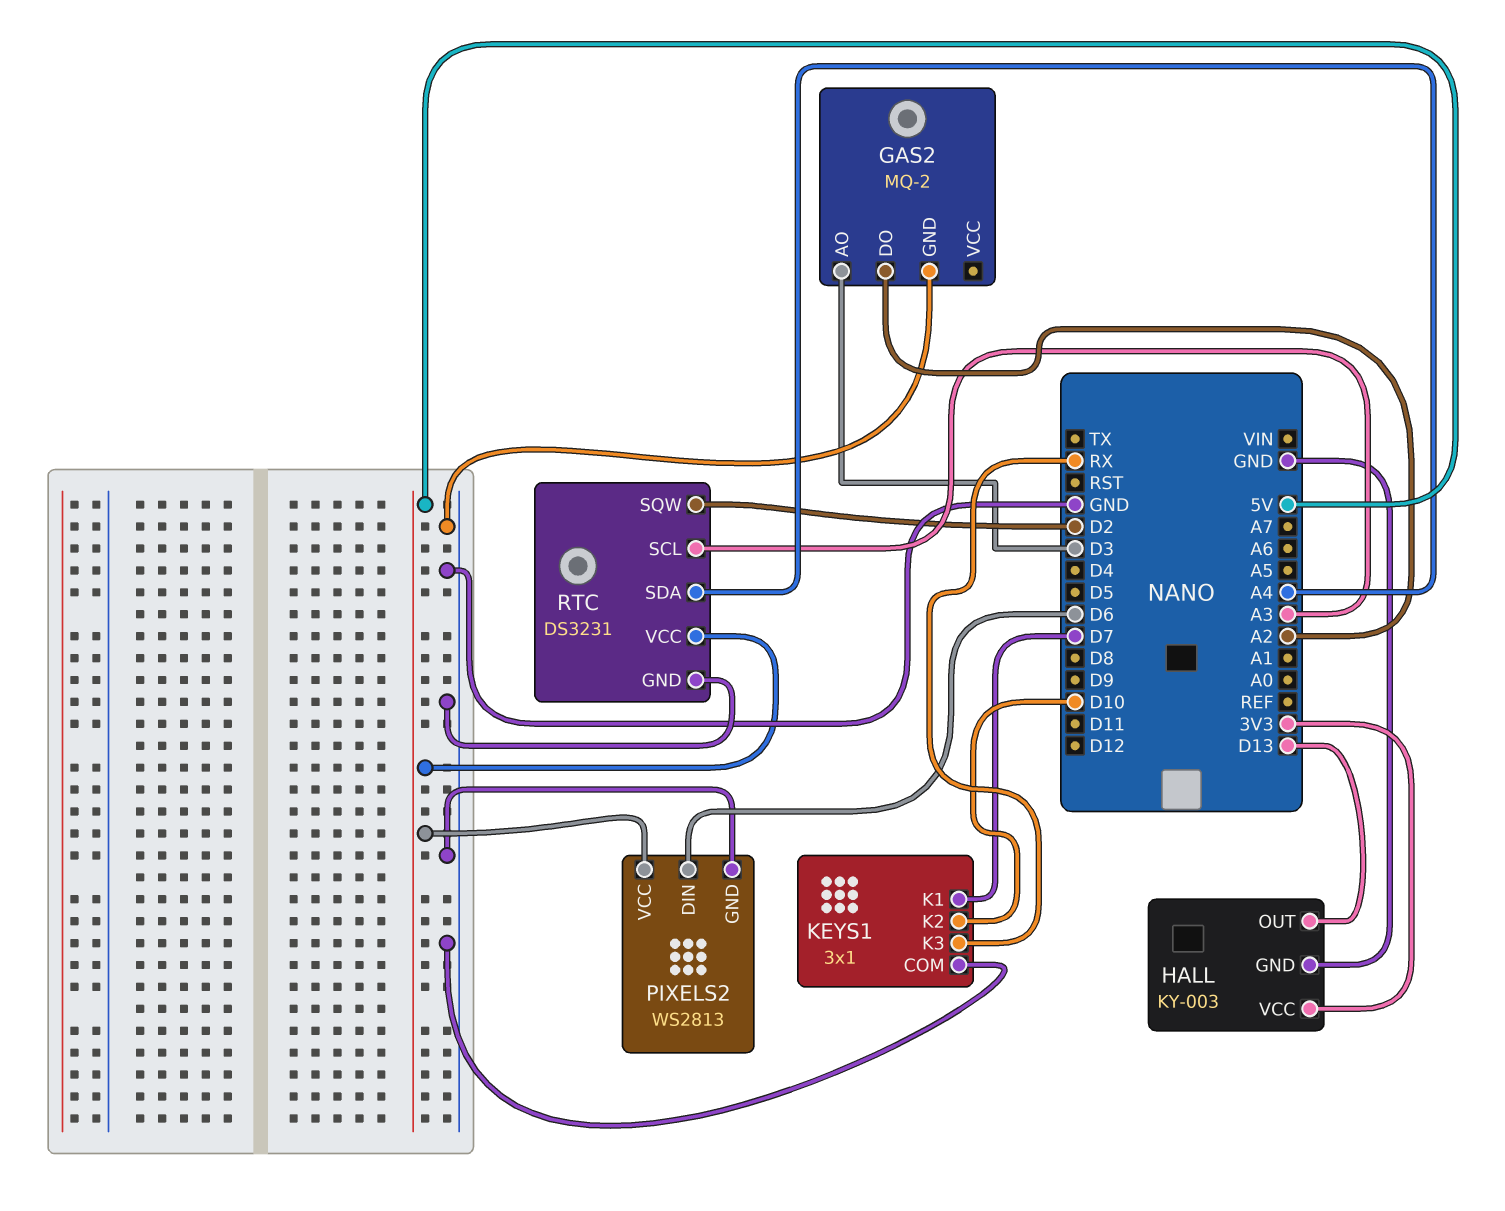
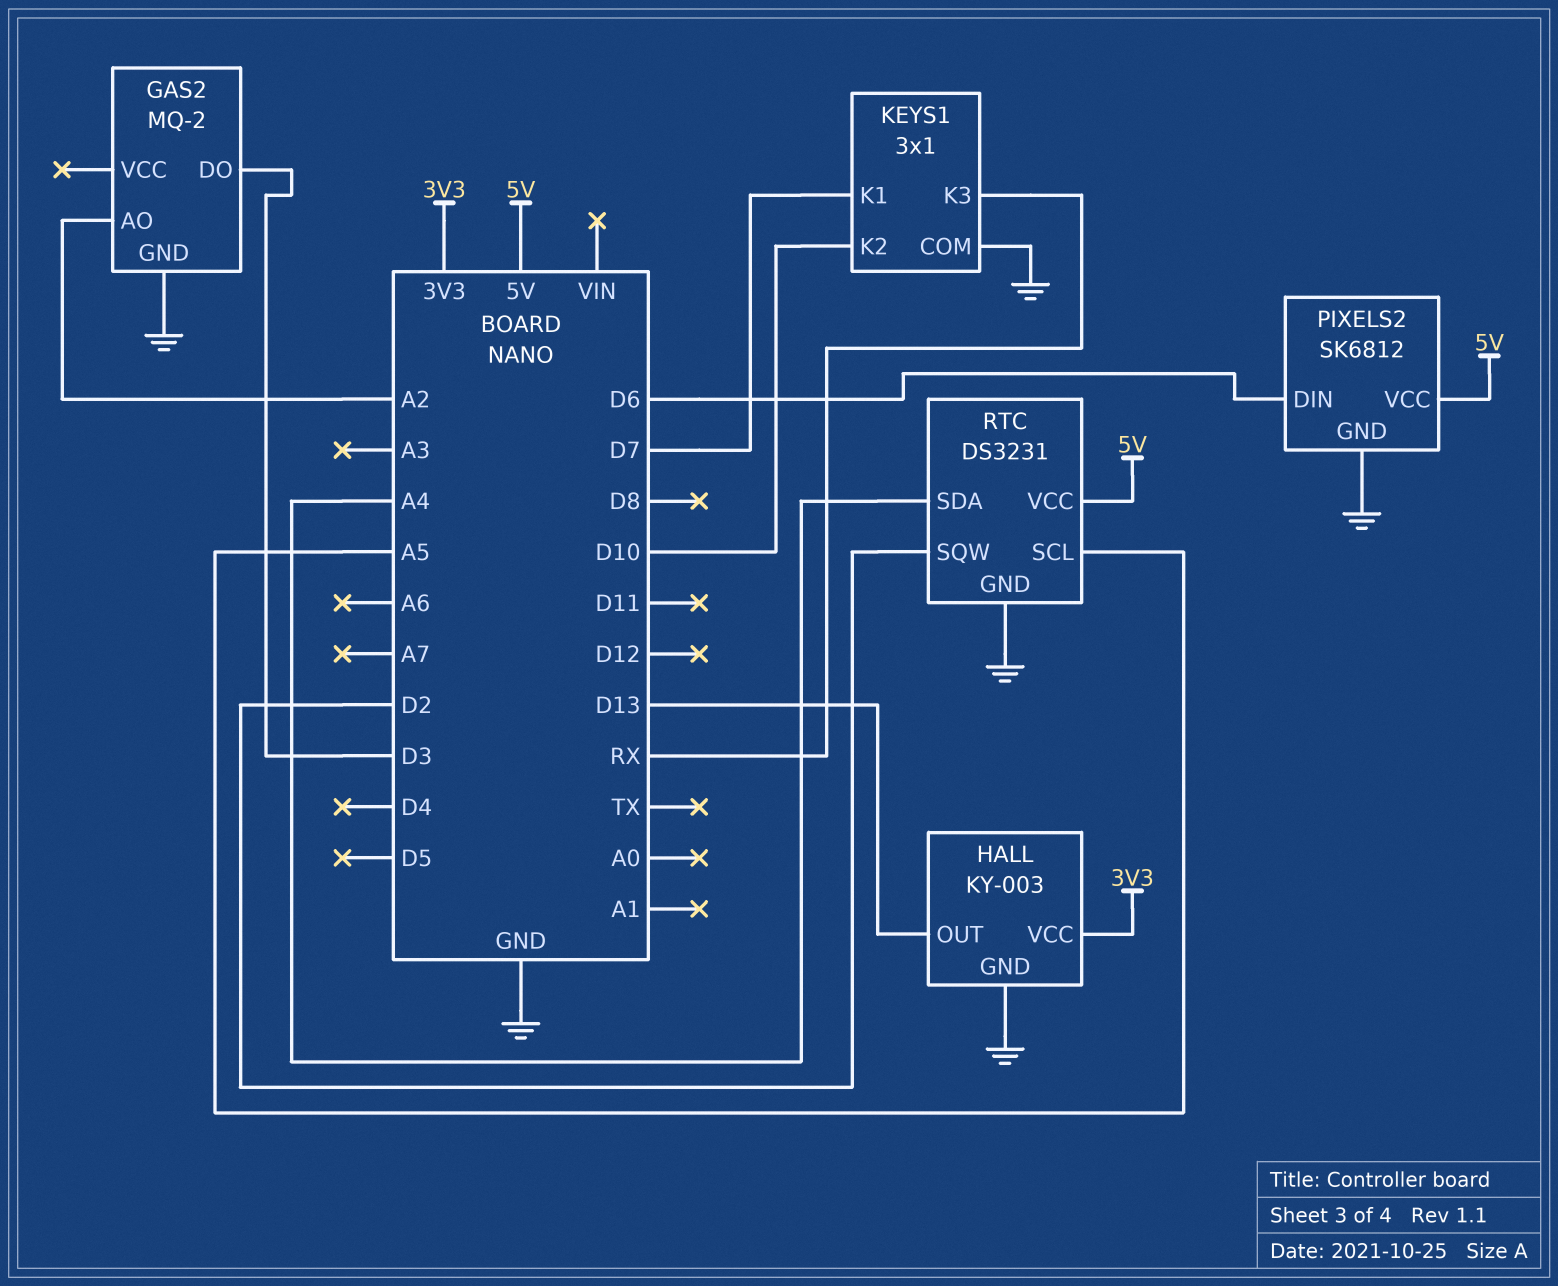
GAS2 pin AO: D3 -> A2
GAS2 pin DO: A2 -> D3
PIXELS2: WS2813 -> SK6812
RTC pin SCL: A3 -> A5

